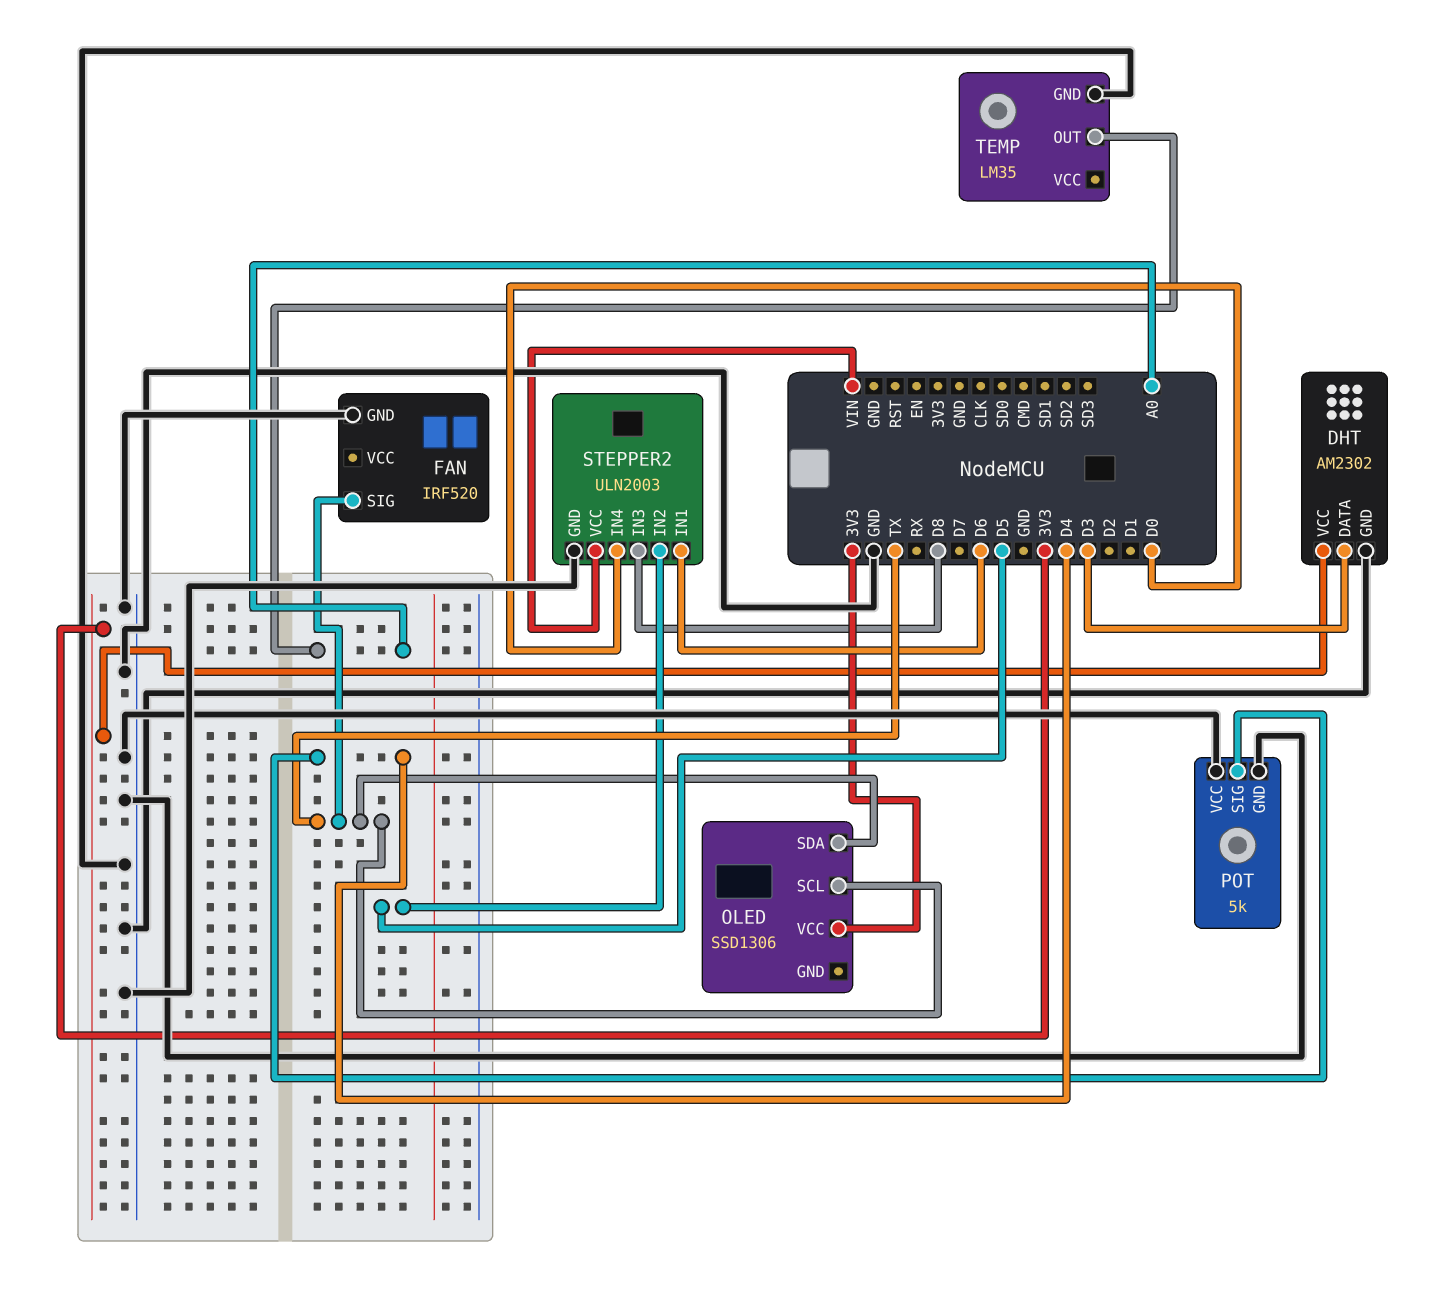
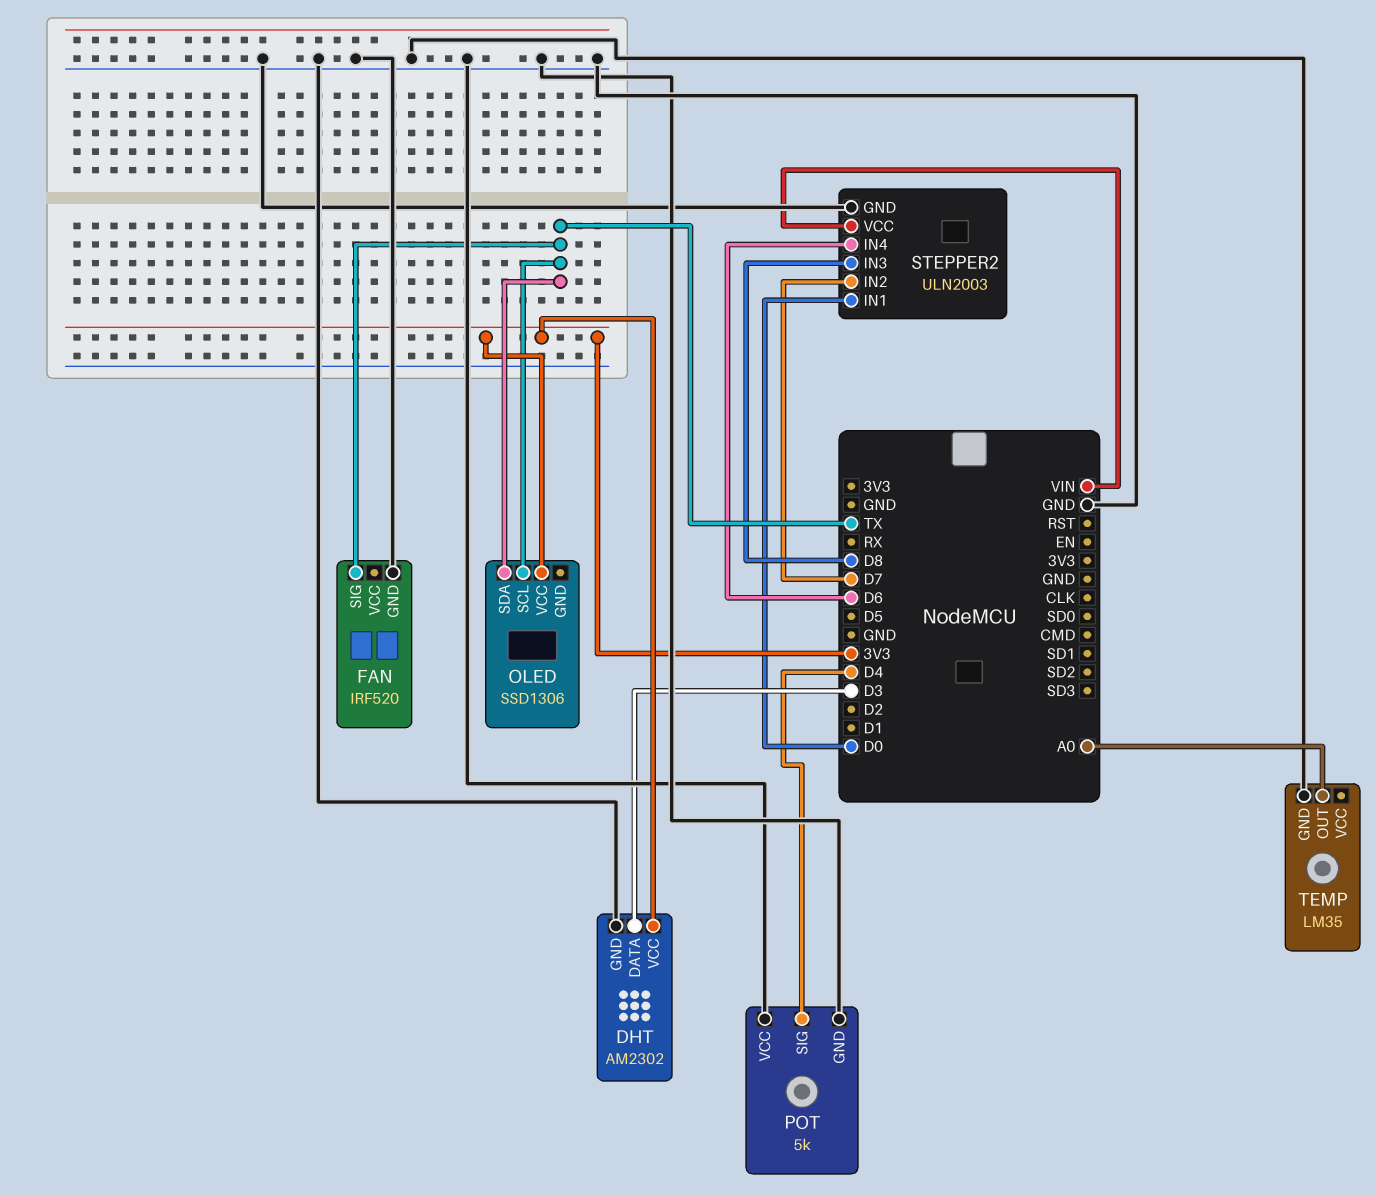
STEPPER2 pin IN1: D6 -> D0
STEPPER2 pin IN2: D5 -> D7
STEPPER2 pin IN4: D0 -> D6

